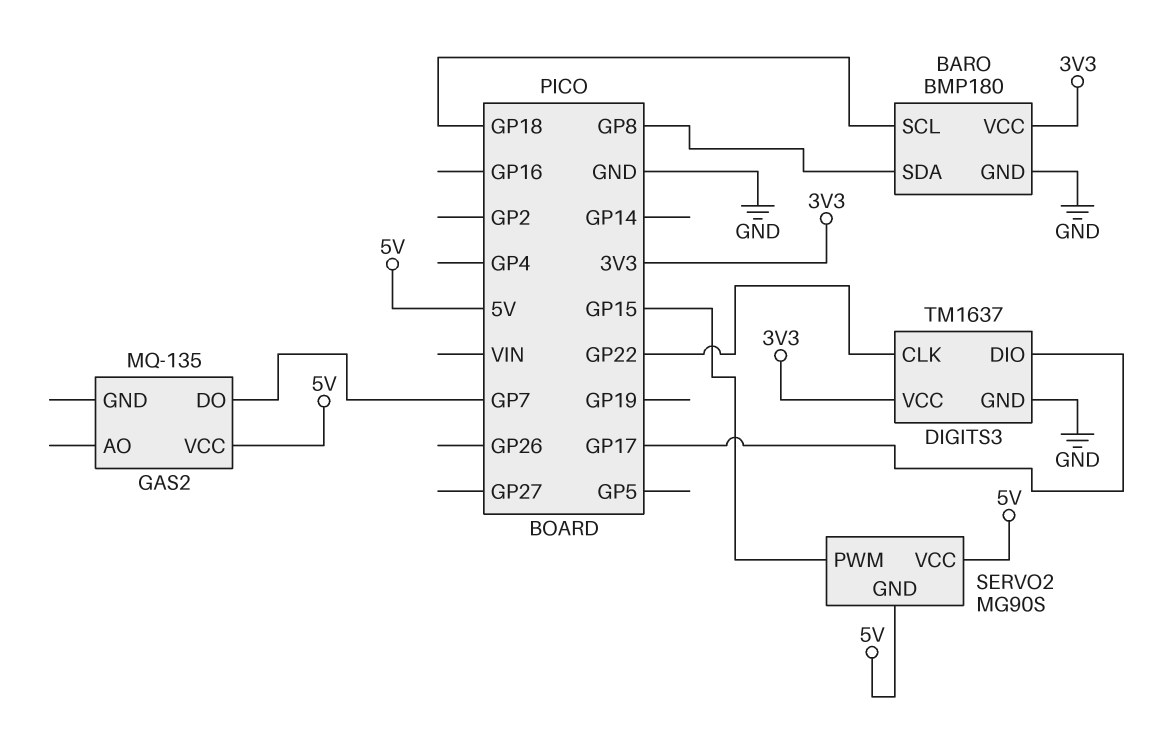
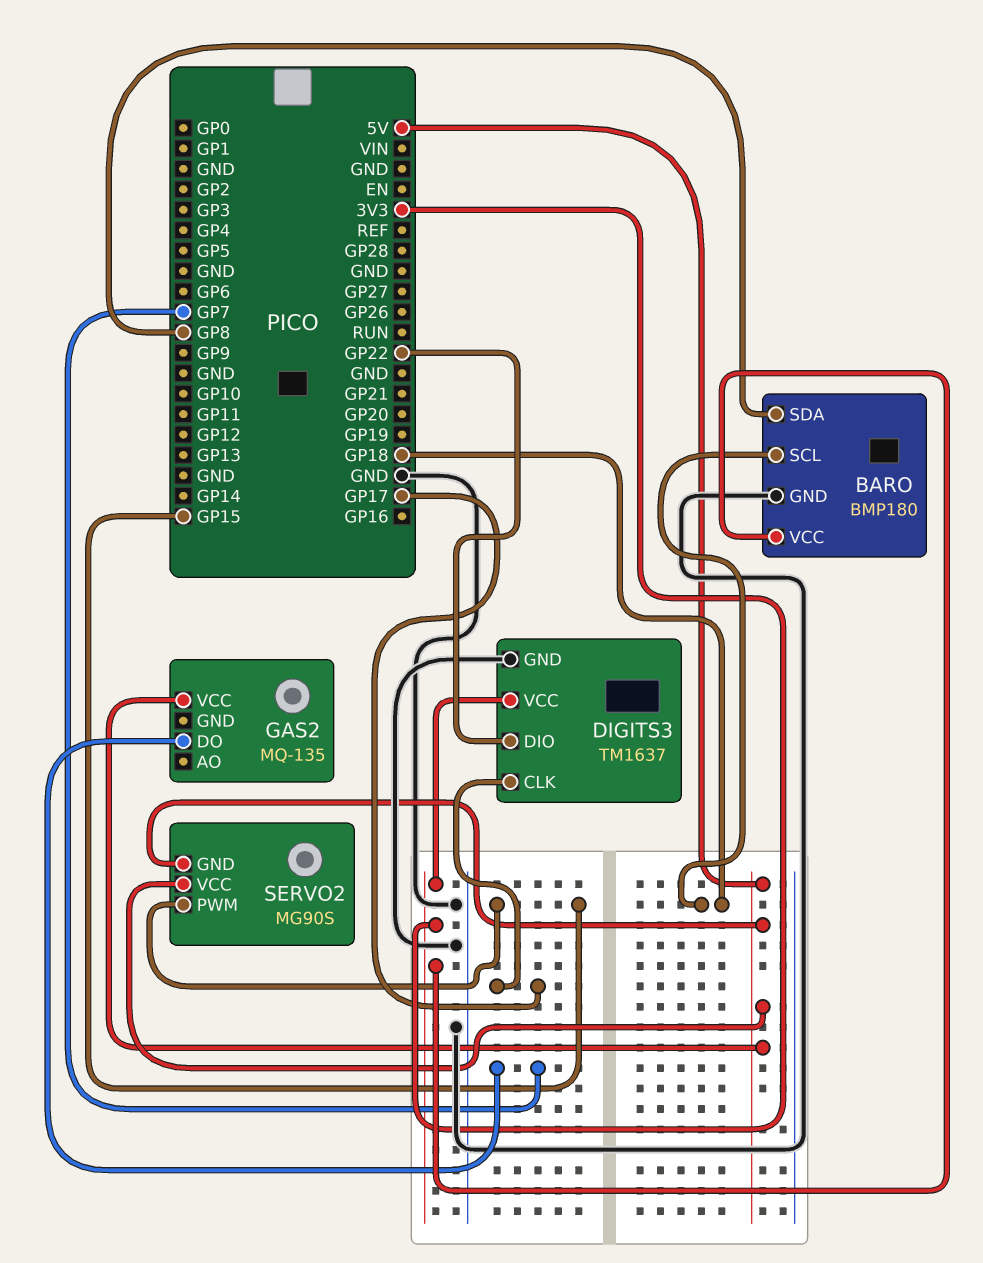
DIGITS3 pin CLK: GP22 -> GP17
DIGITS3 pin DIO: GP17 -> GP22

